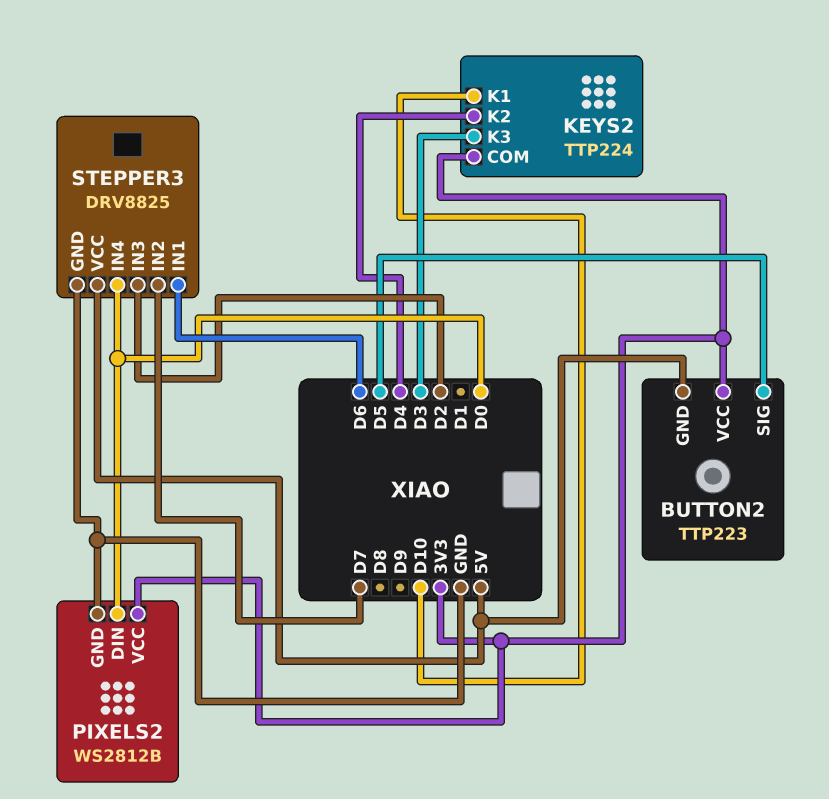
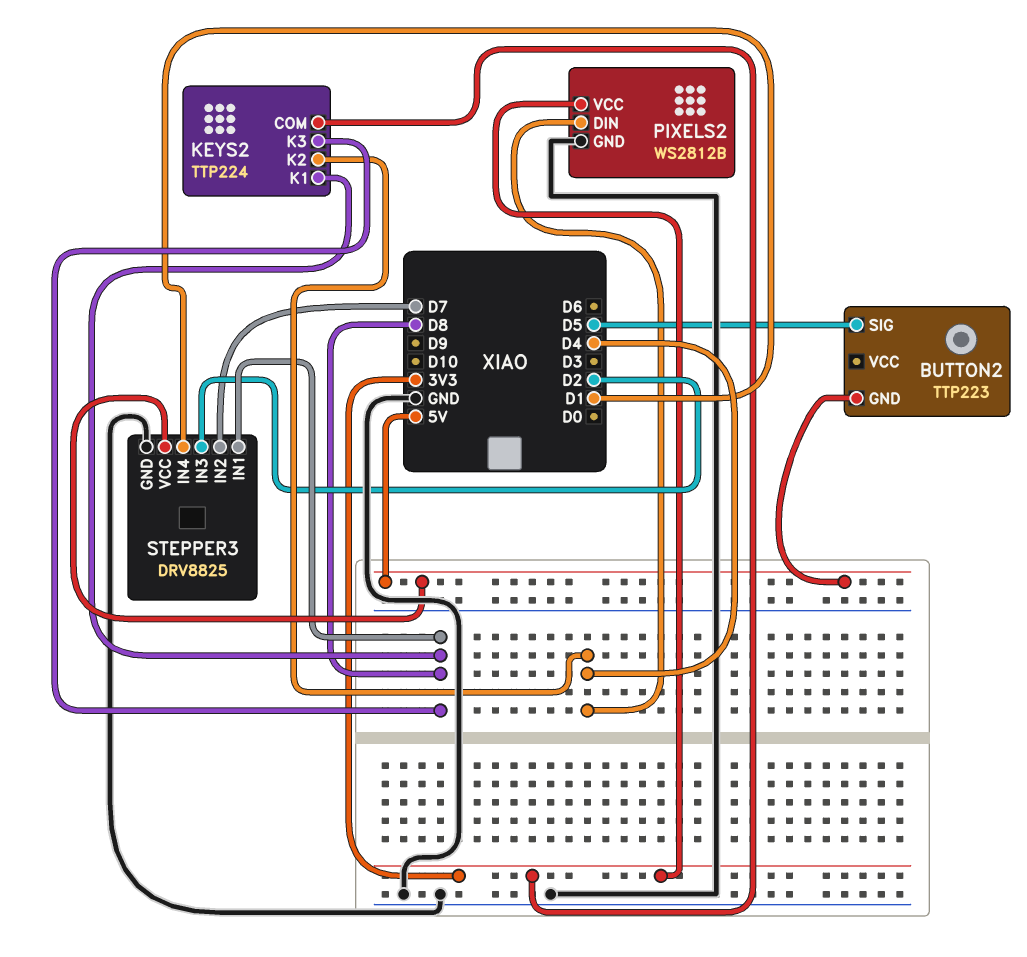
BUTTON2 pin VCC: 3V3 -> none
KEYS2 pin K1: D10 -> D8
KEYS2 pin K3: D3 -> D8
PIXELS2 pin DIN: D0 -> D4
STEPPER3 pin IN1: D6 -> D8
STEPPER3 pin IN4: D0 -> D1

